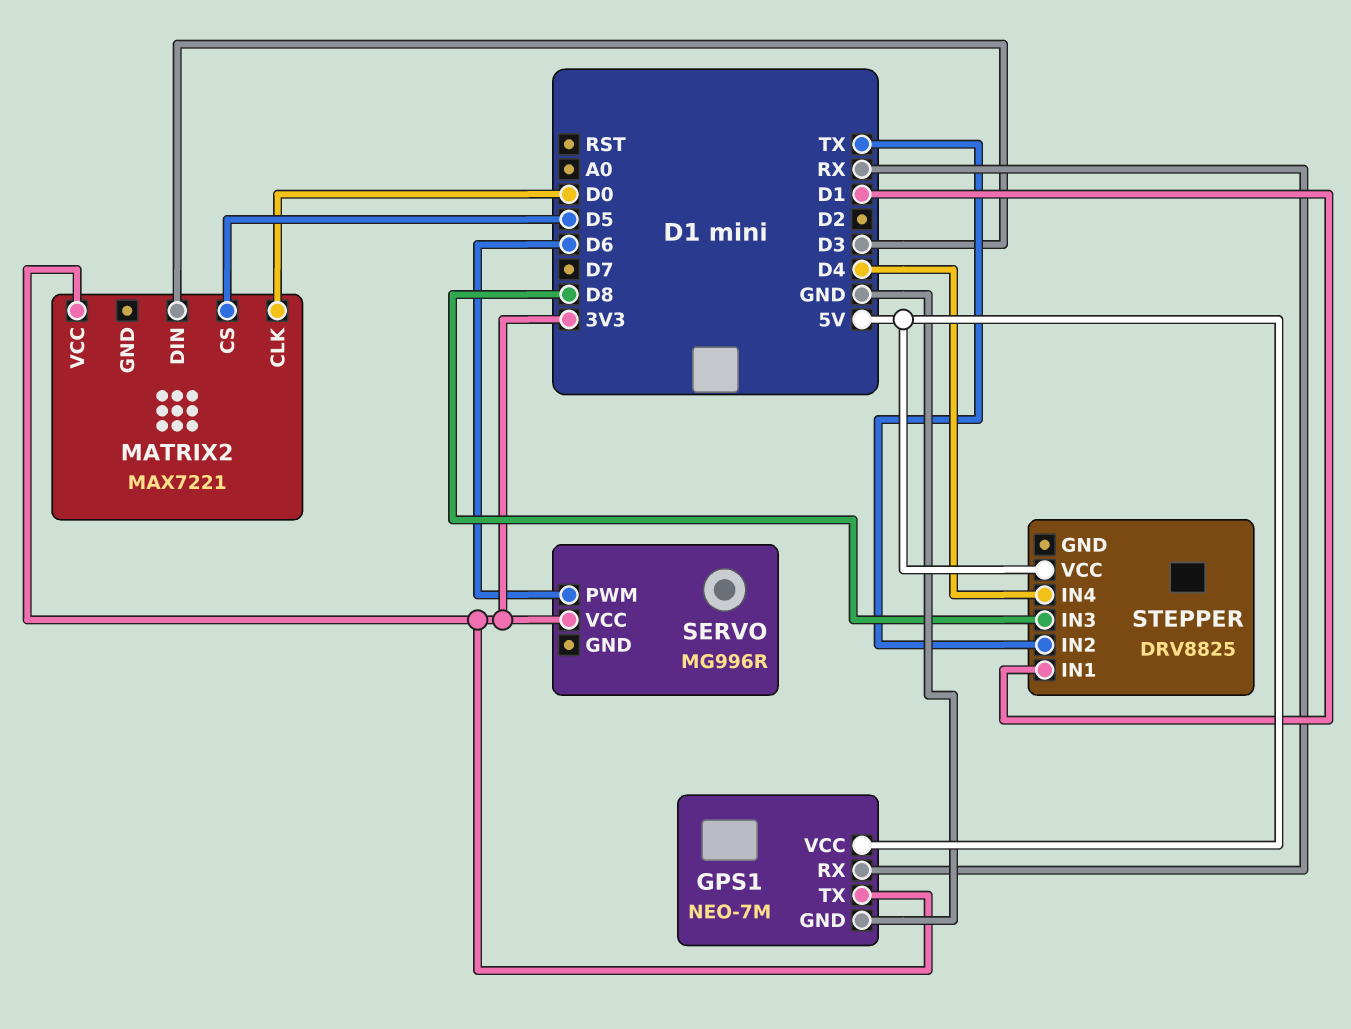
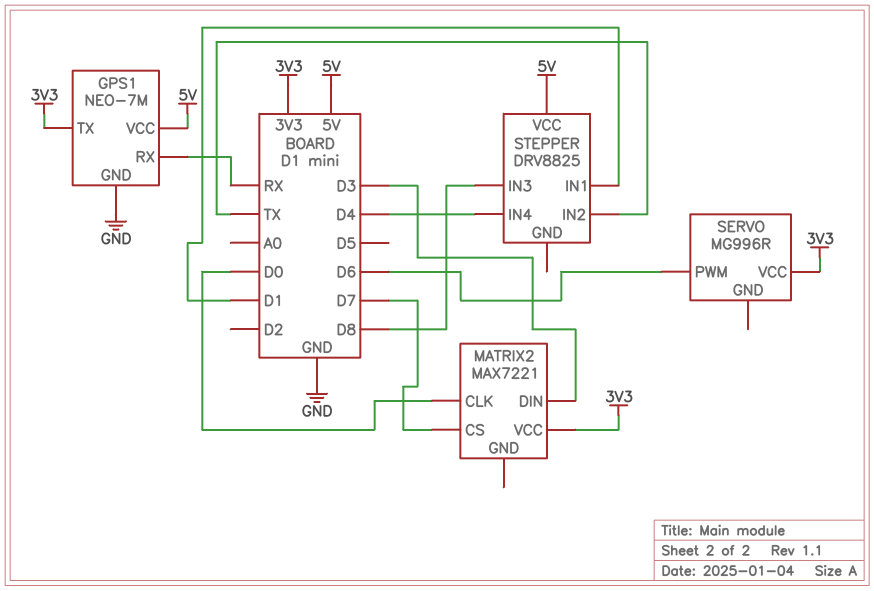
MATRIX2 pin CS: D5 -> D7

